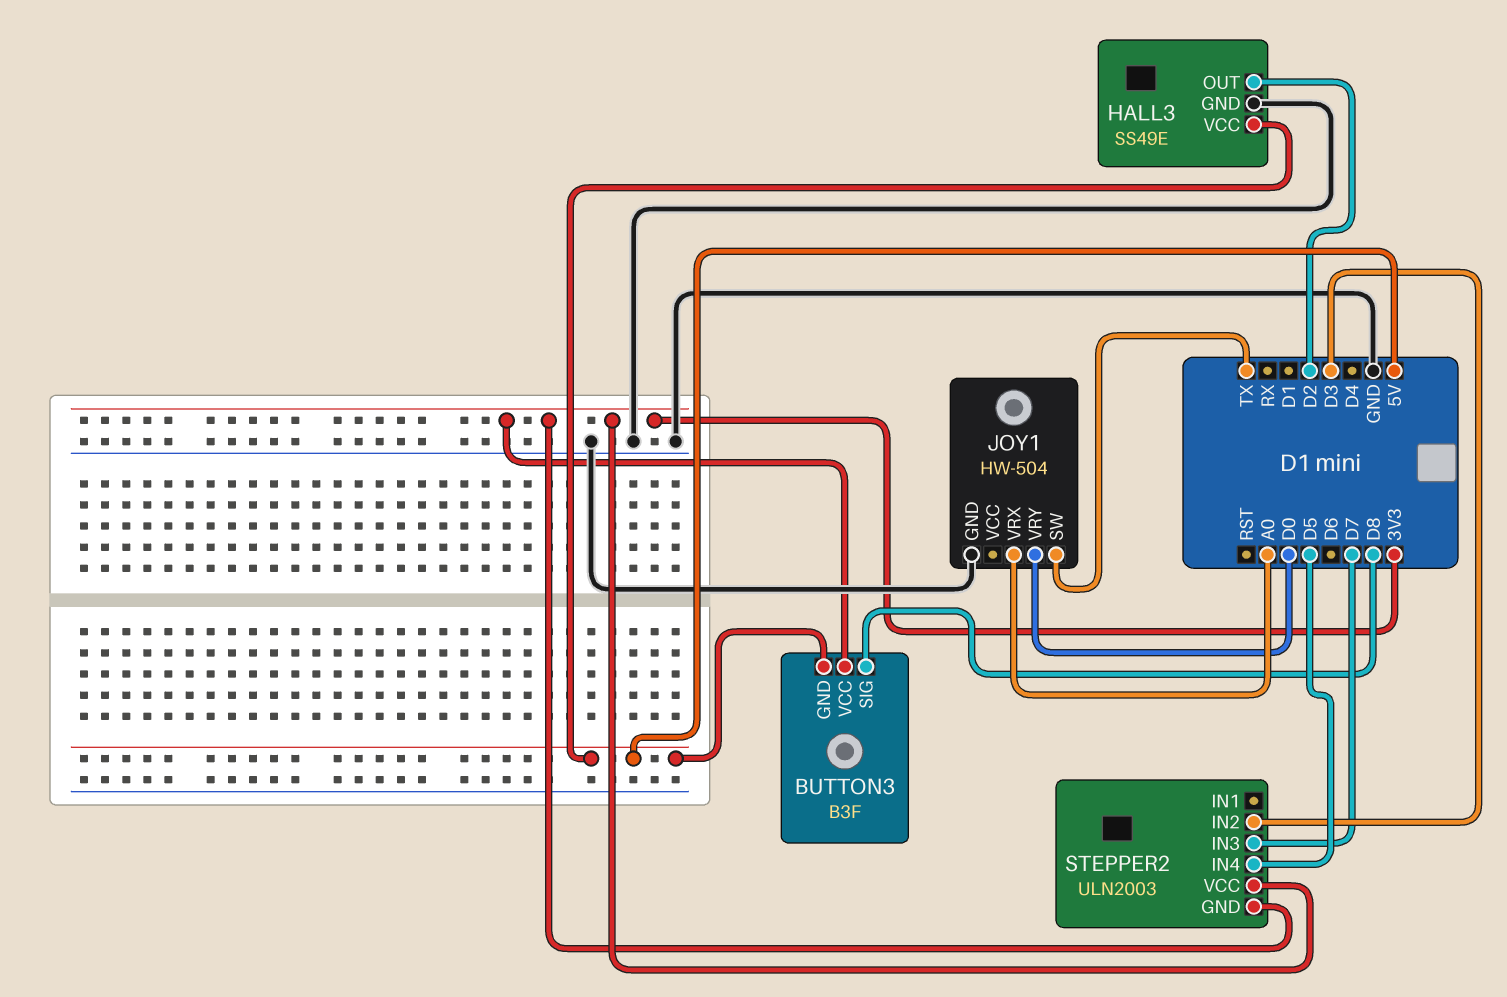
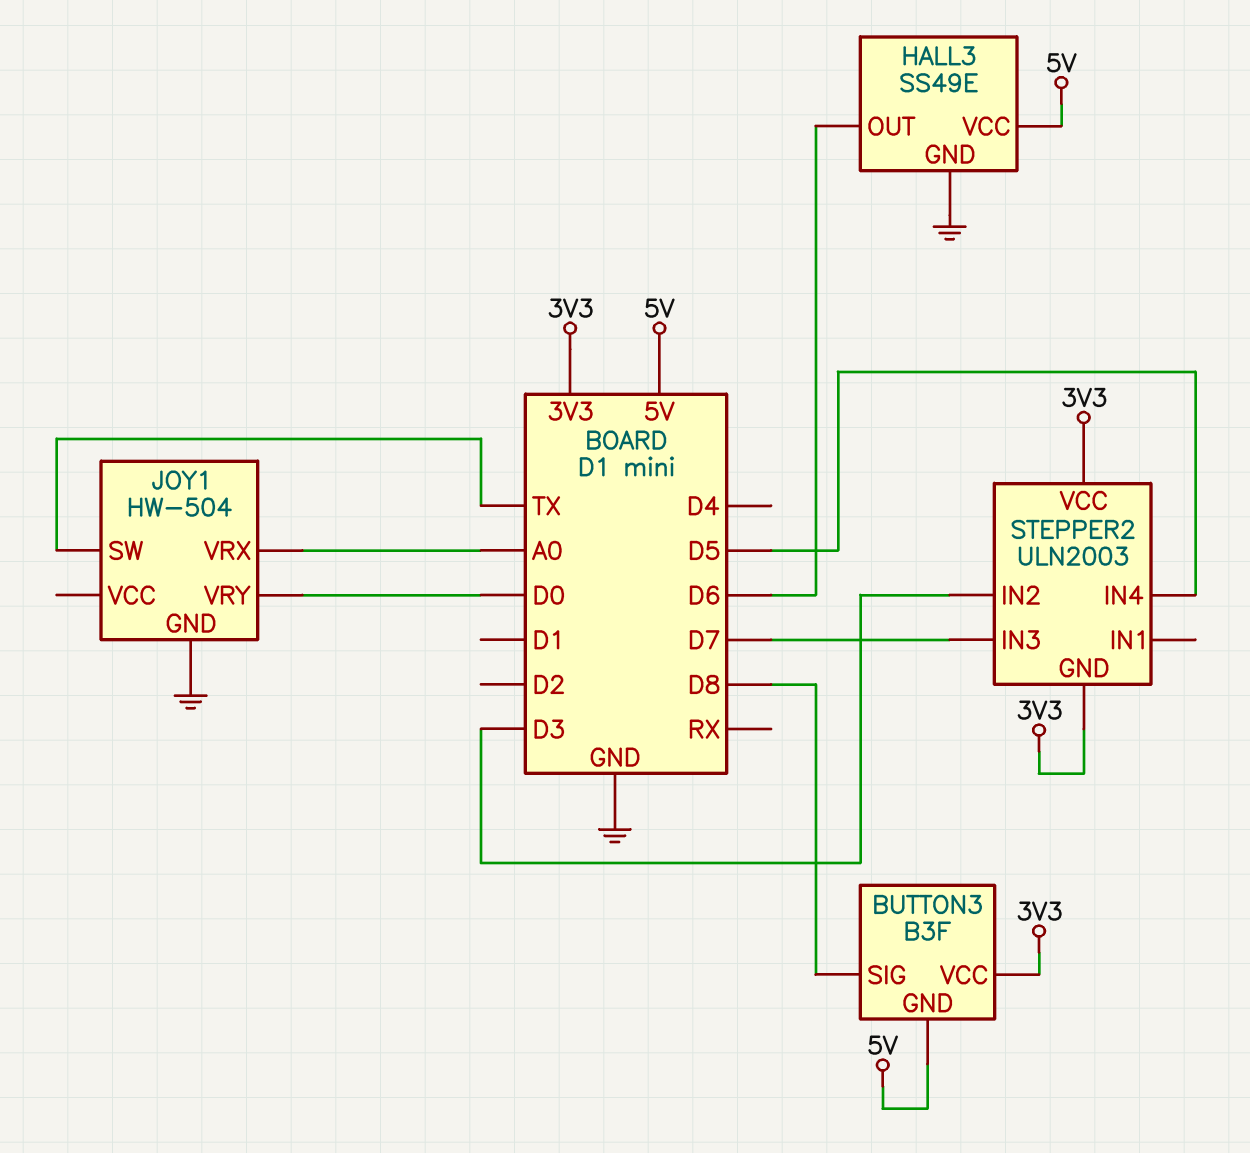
HALL3 pin OUT: D2 -> D6

